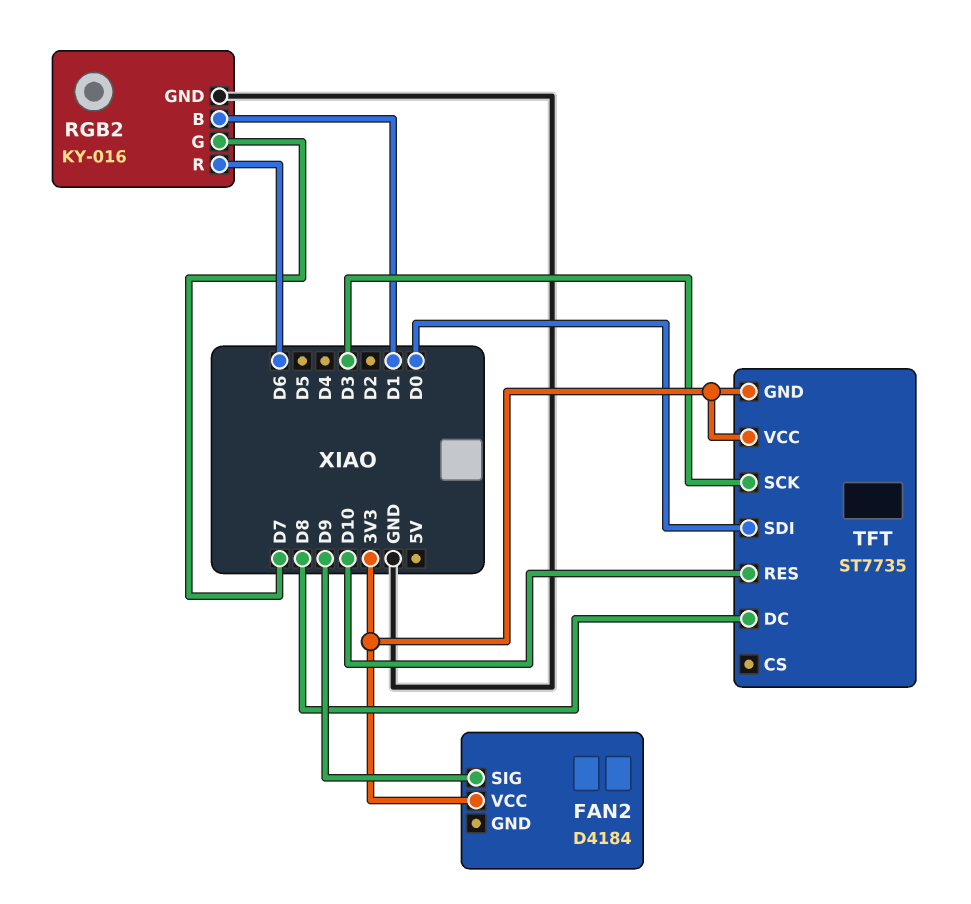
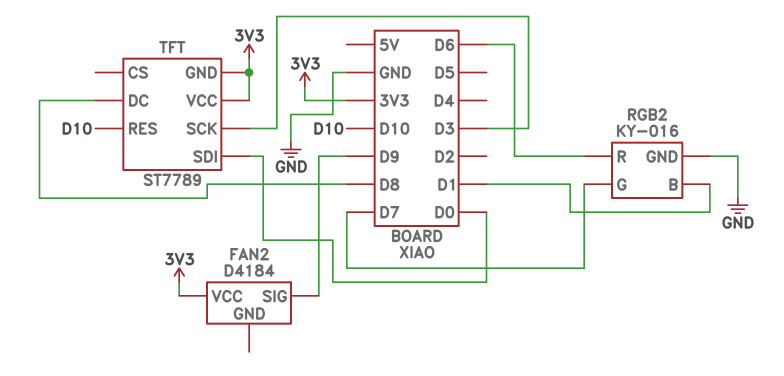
TFT: ST7735 -> ST7789

